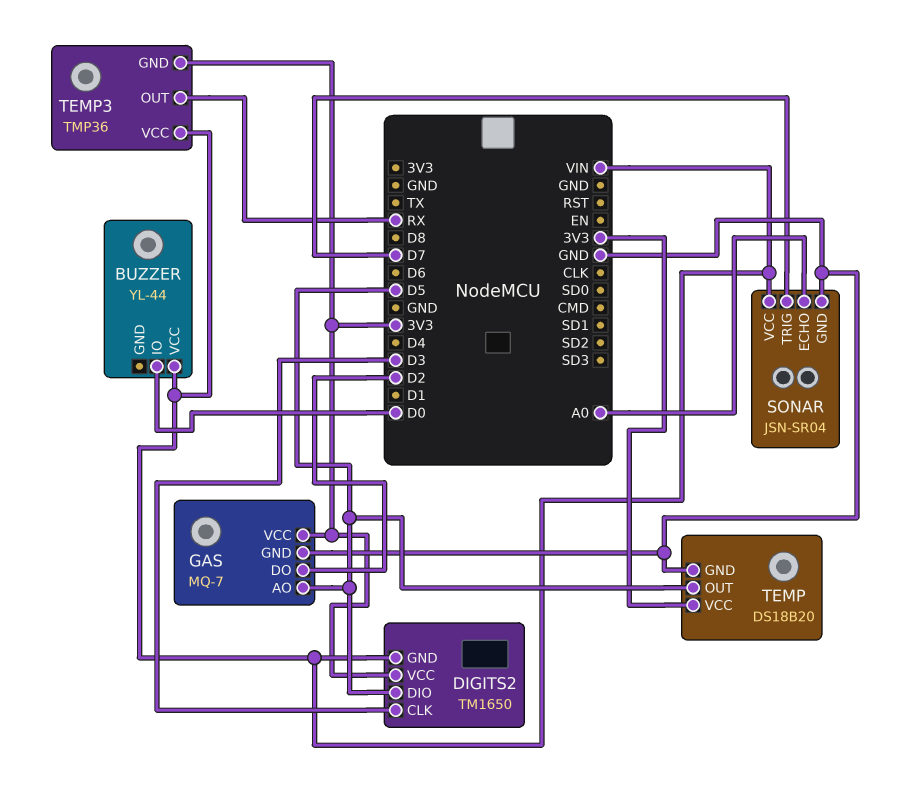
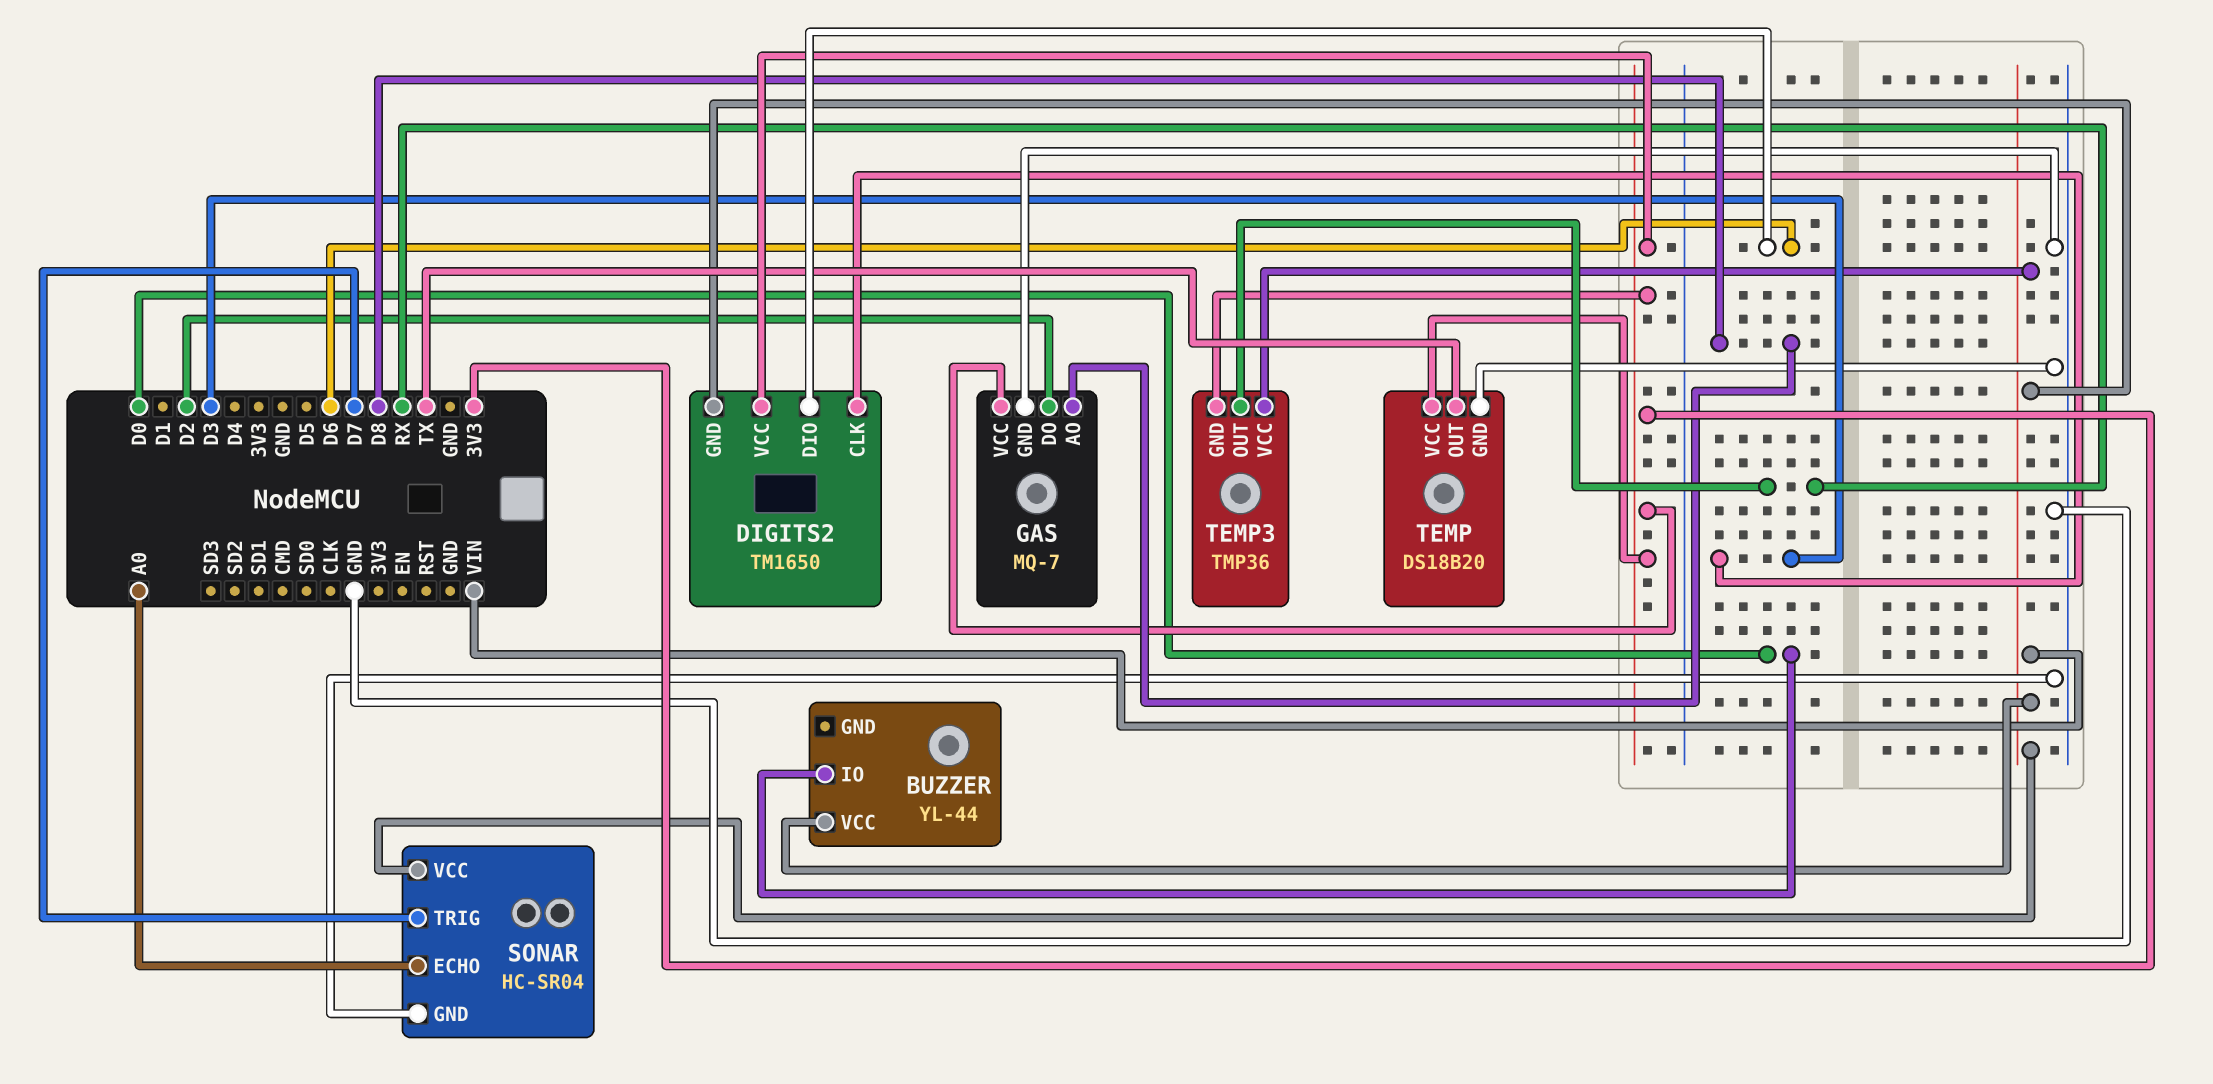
DIGITS2 pin DIO: D5 -> D6
GAS pin AO: D5 -> D8
SONAR: JSN-SR04 -> HC-SR04
TEMP pin OUT: D5 -> TX

